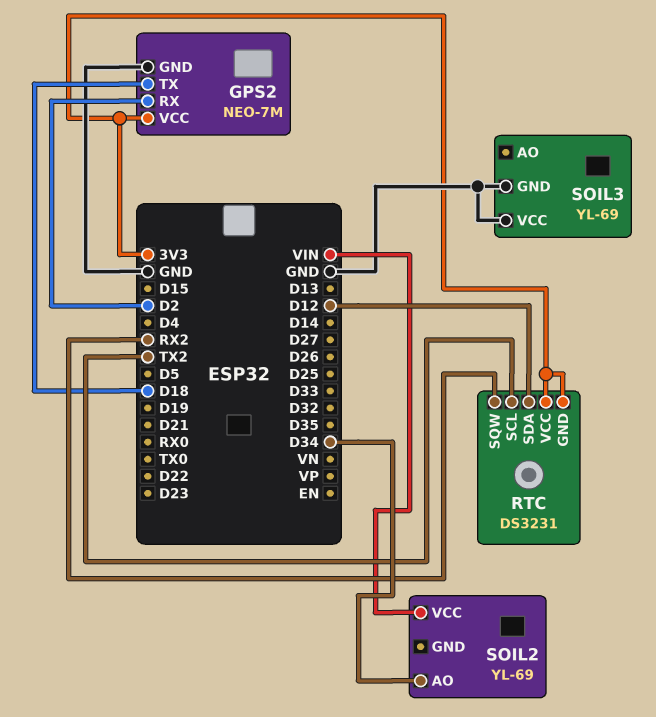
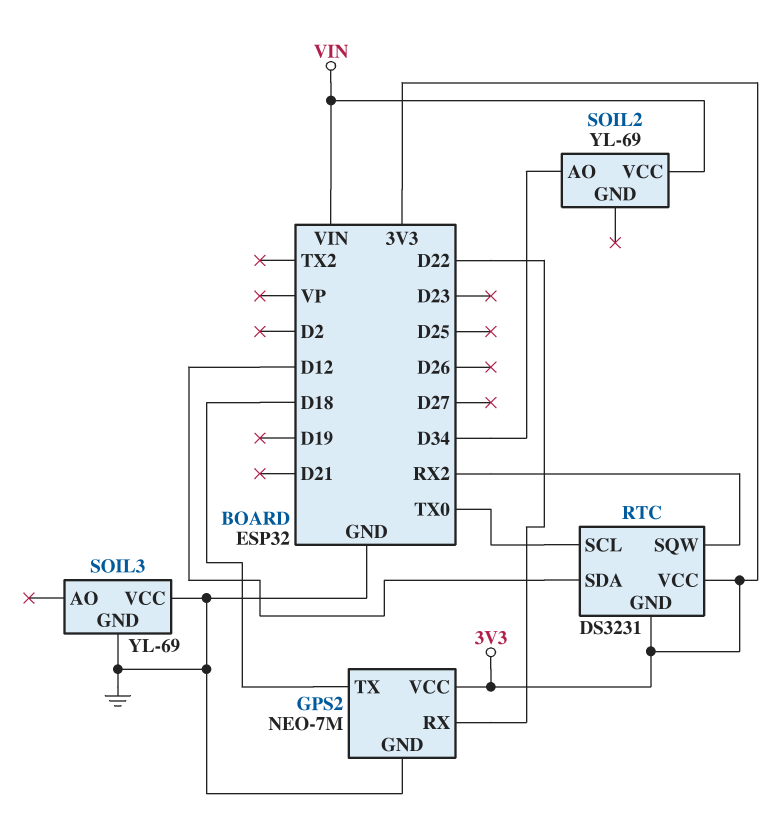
GPS2 pin RX: D2 -> D22
RTC pin SCL: TX2 -> TX0

